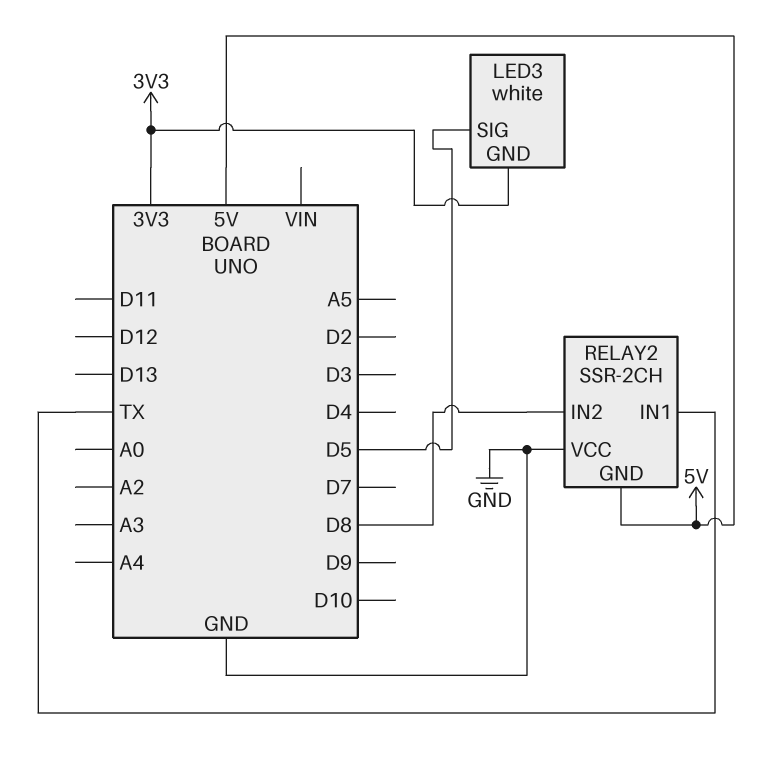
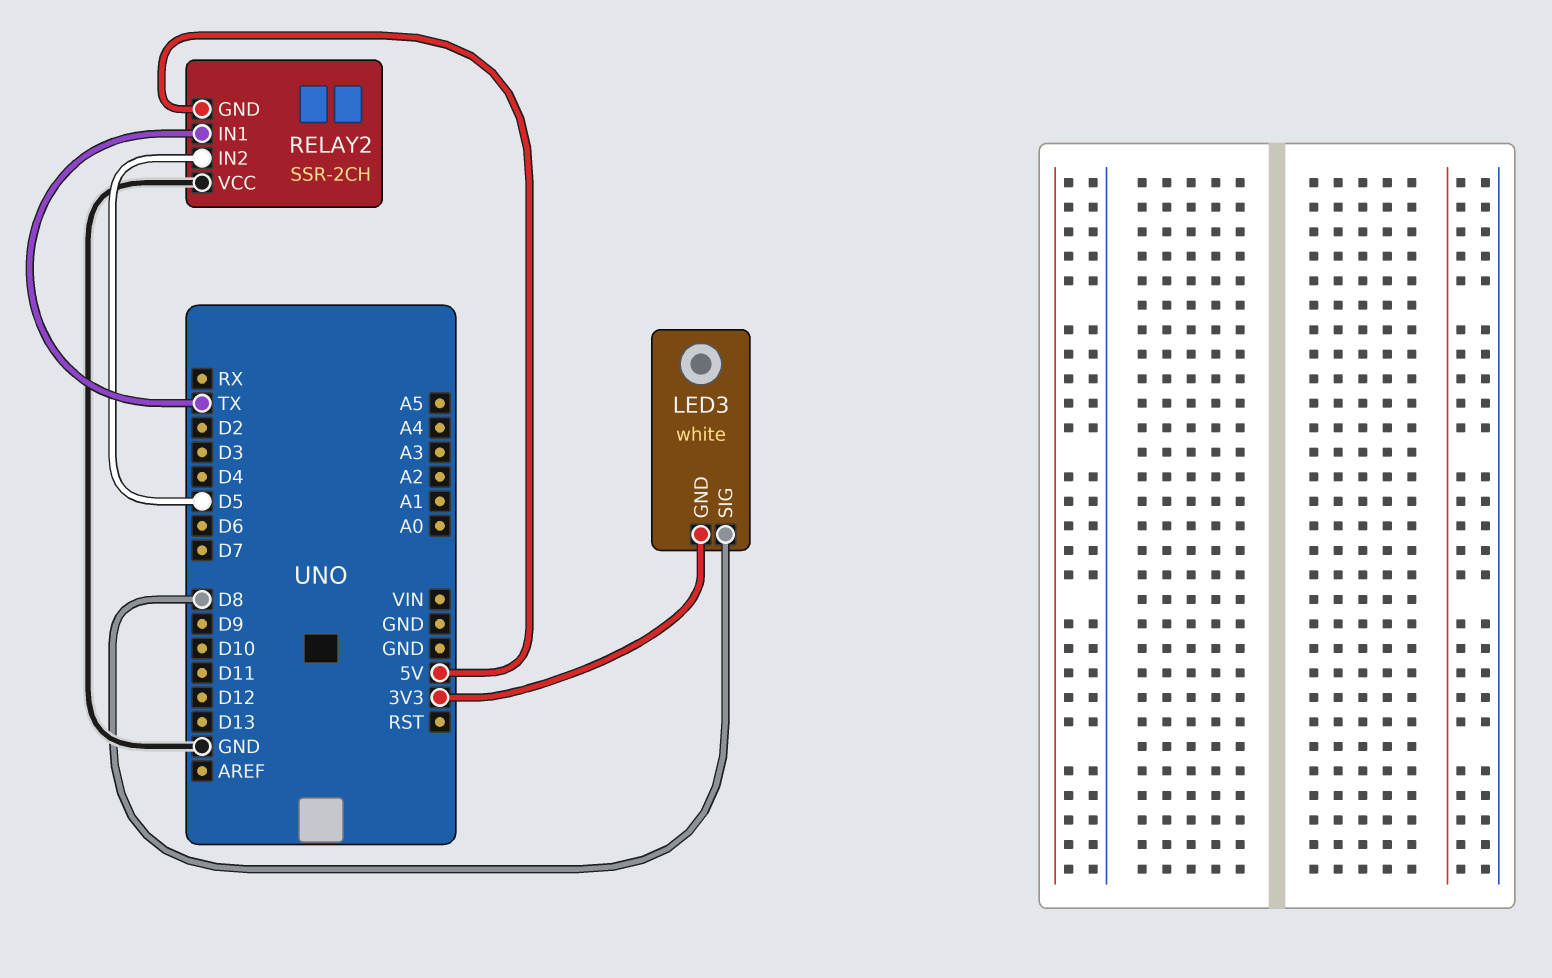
LED3 pin SIG: D5 -> D8
RELAY2 pin IN2: D8 -> D5

